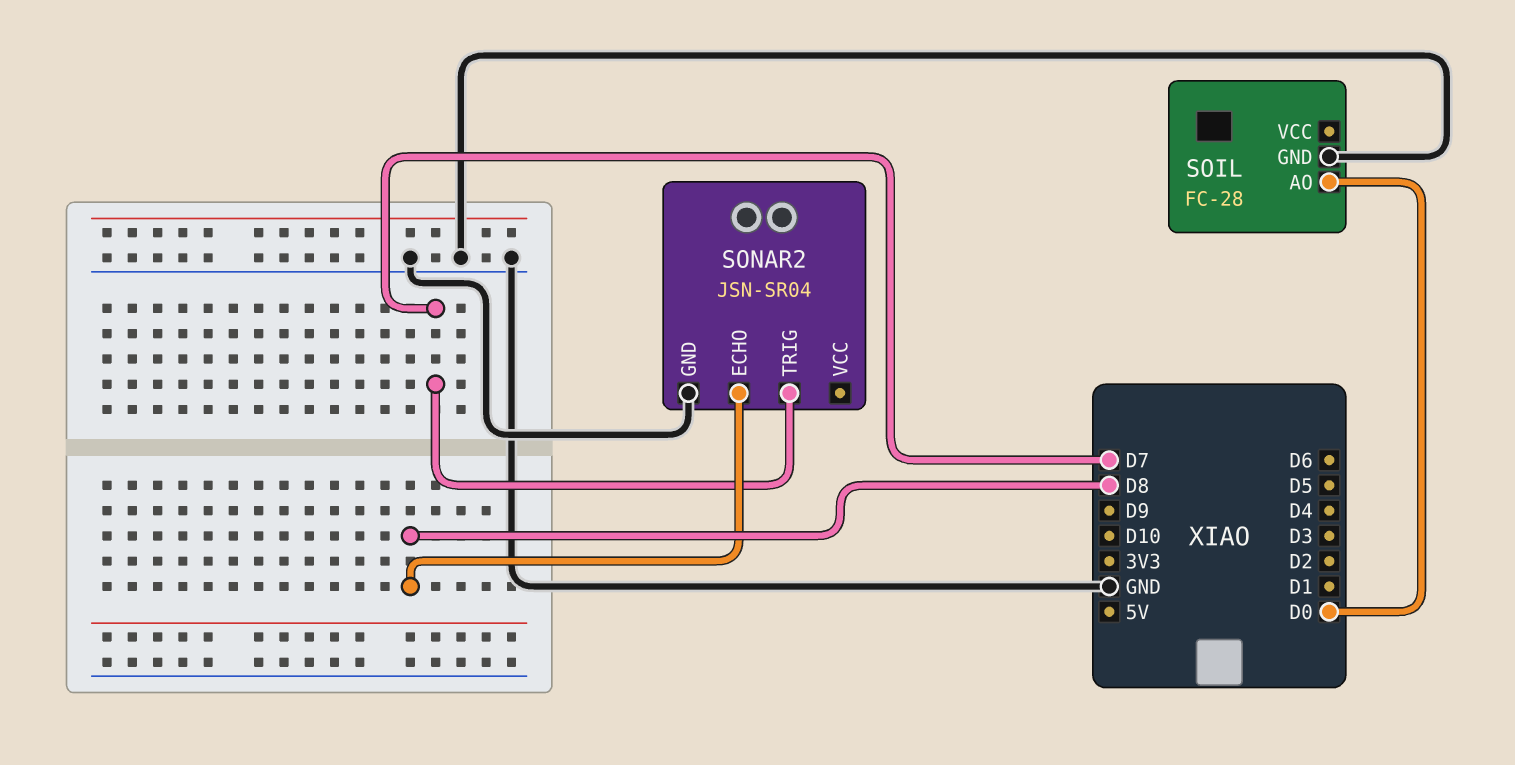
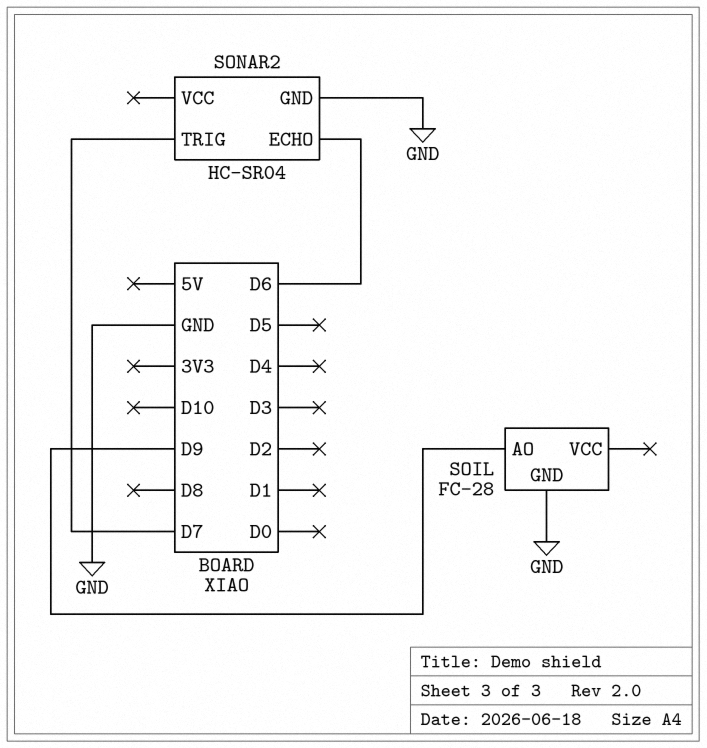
SOIL pin AO: D0 -> D9
SONAR2: JSN-SR04 -> HC-SR04
SONAR2 pin ECHO: D8 -> D6

